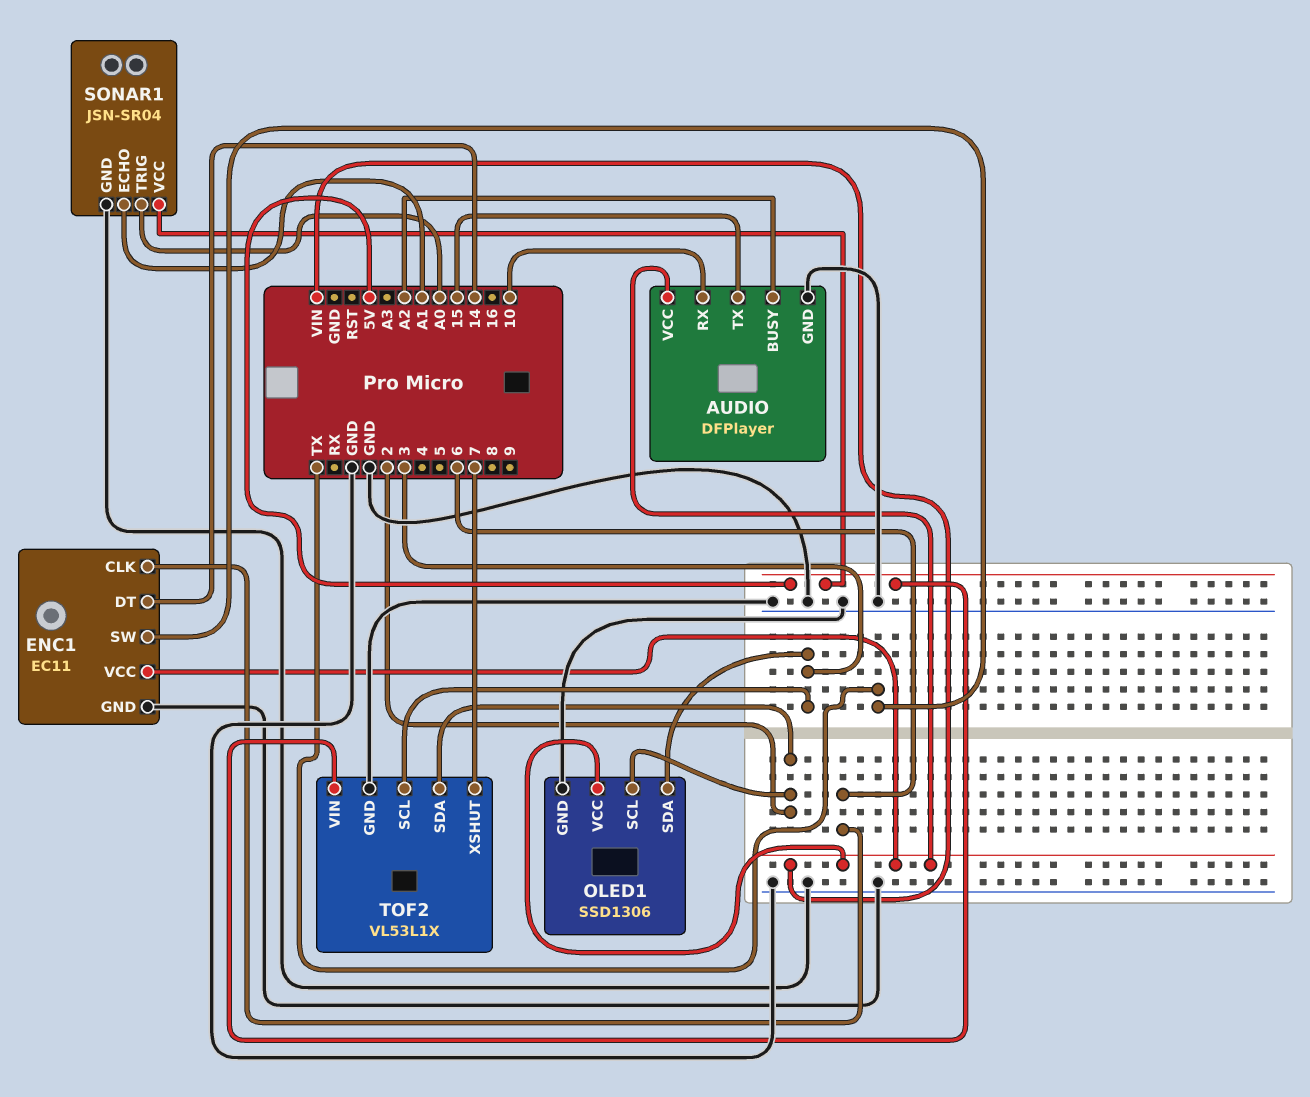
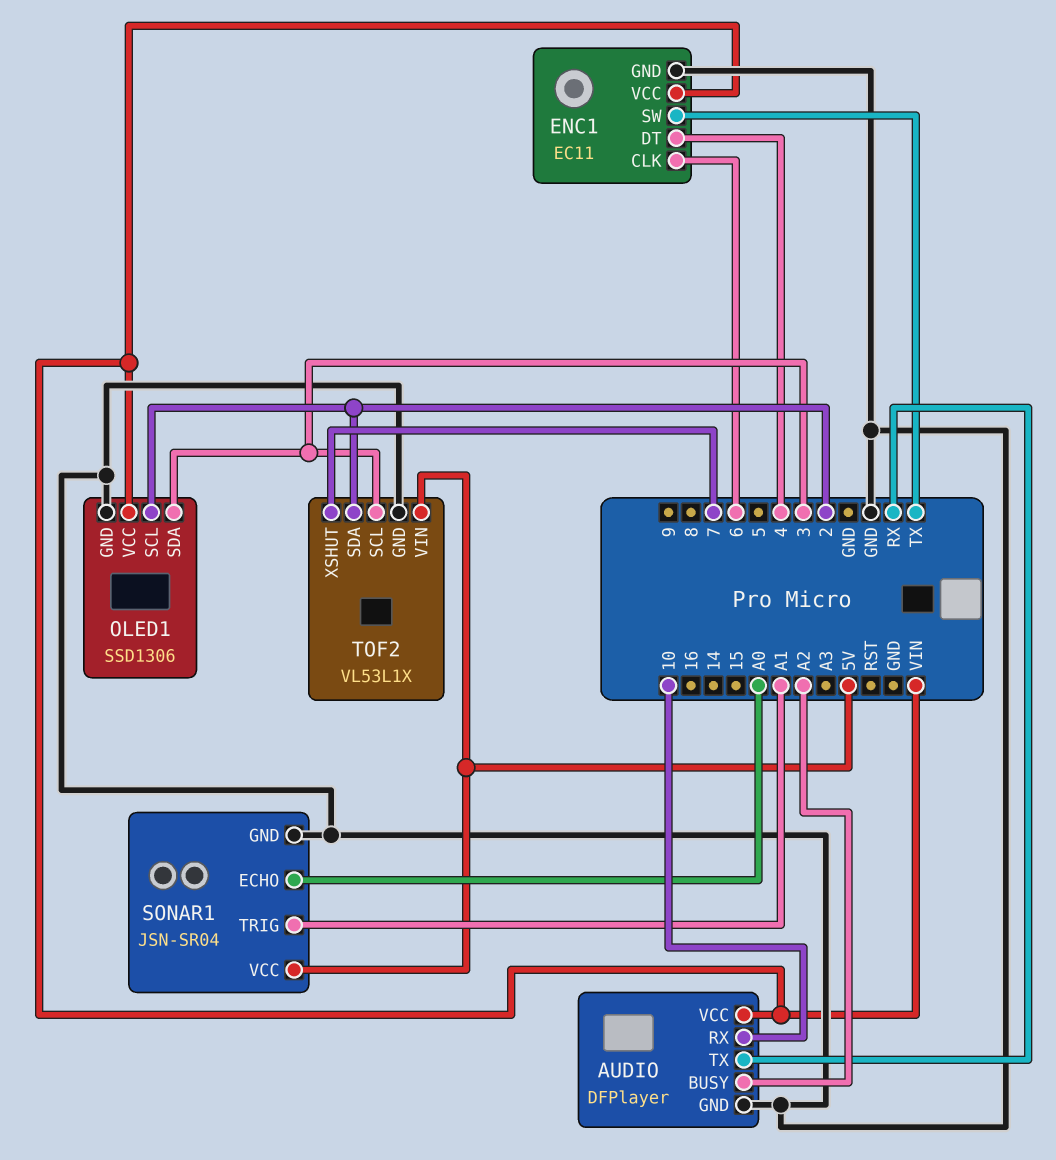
AUDIO pin TX: 15 -> RX
ENC1 pin DT: 14 -> 4
SONAR1 pin ECHO: A1 -> A0
SONAR1 pin TRIG: A0 -> A1

